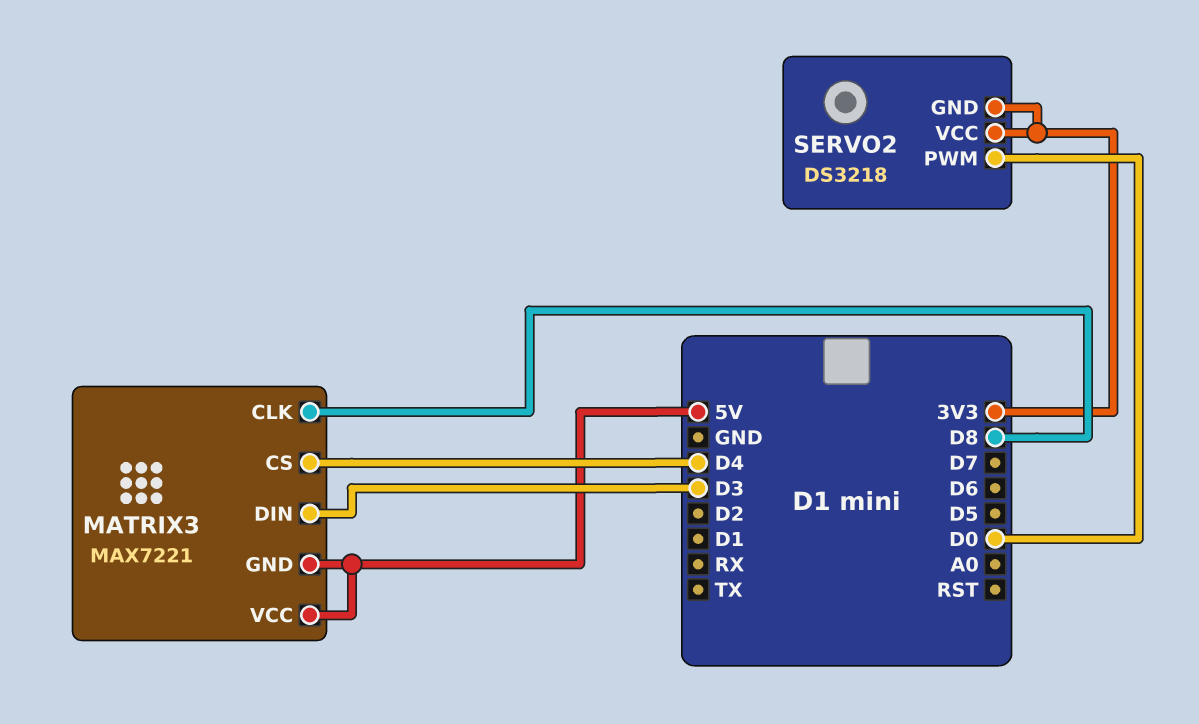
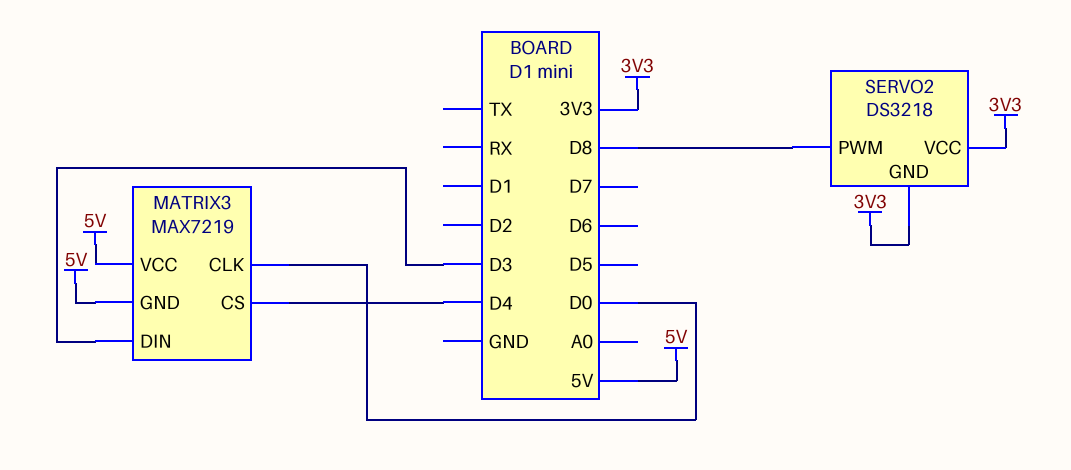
MATRIX3: MAX7221 -> MAX7219
MATRIX3 pin CLK: D8 -> D0
SERVO2 pin PWM: D0 -> D8

